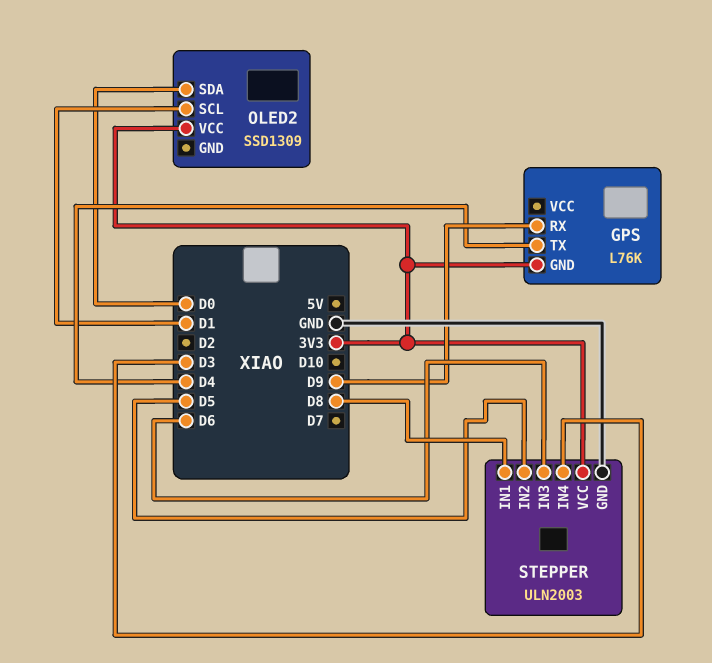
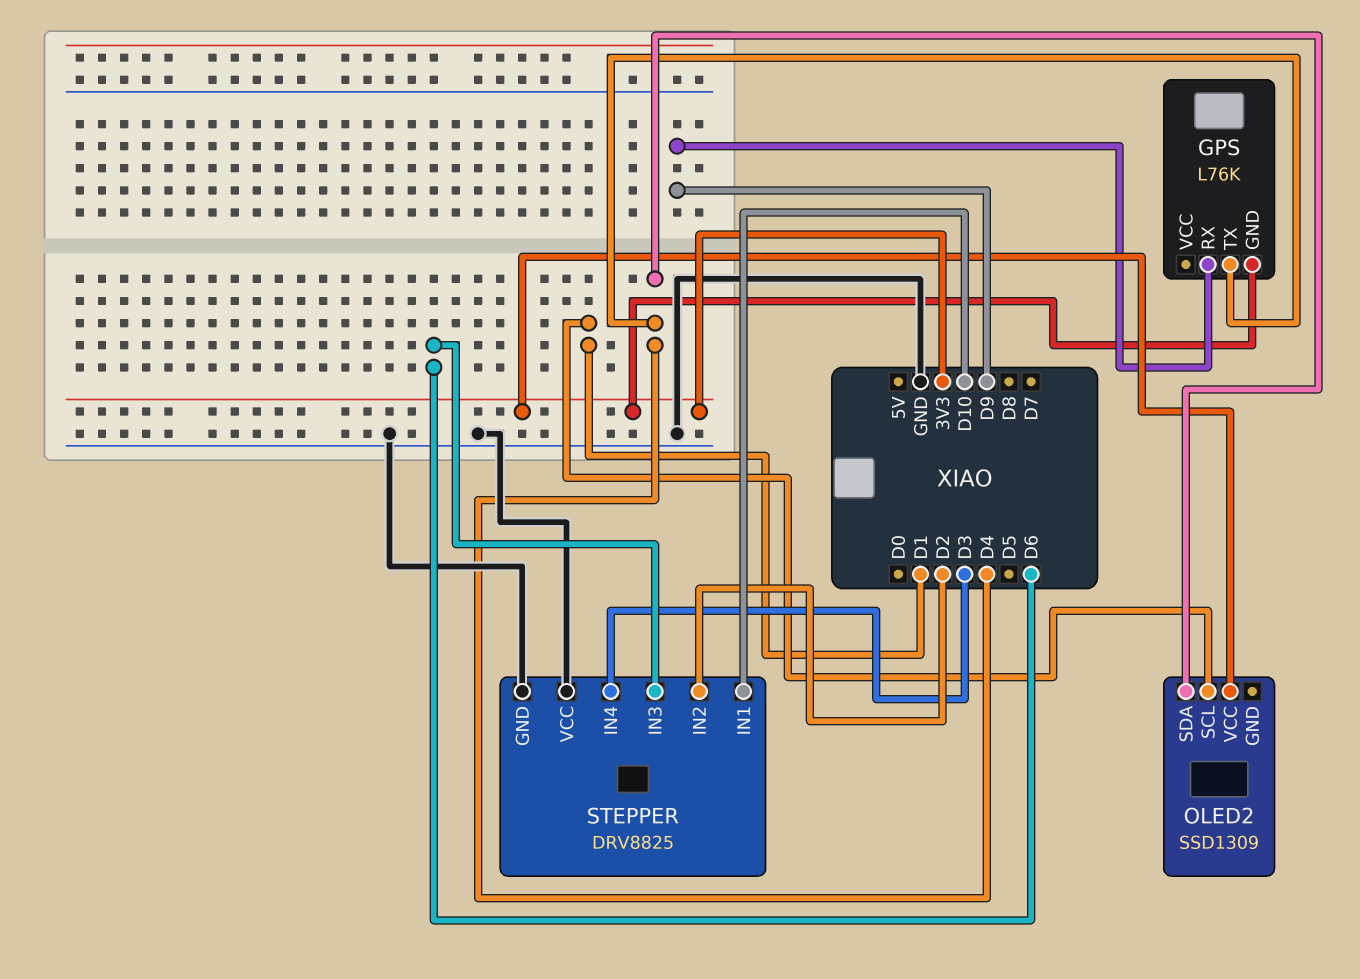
OLED2 pin SDA: D0 -> D4
STEPPER: ULN2003 -> DRV8825
STEPPER pin IN1: D8 -> D10
STEPPER pin IN2: D5 -> D2
STEPPER pin VCC: 3V3 -> GND

